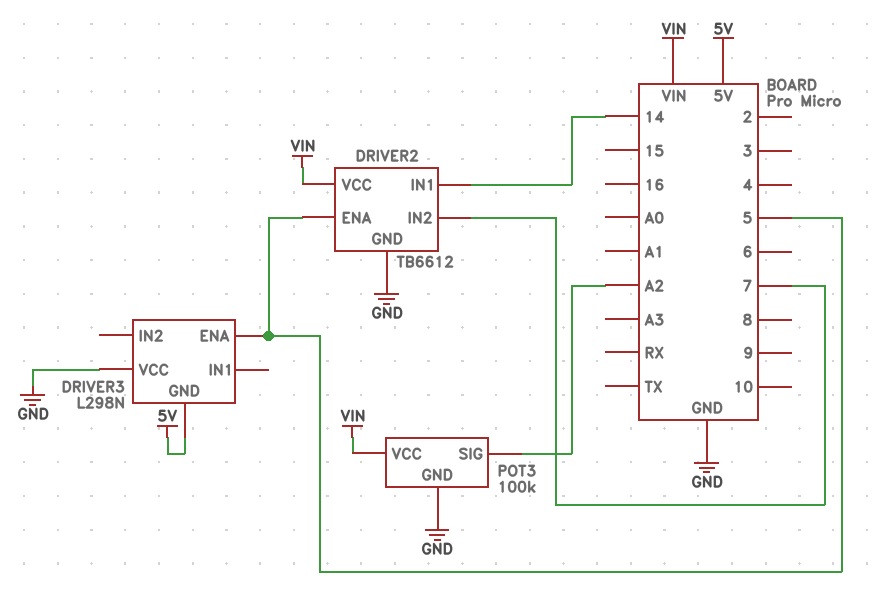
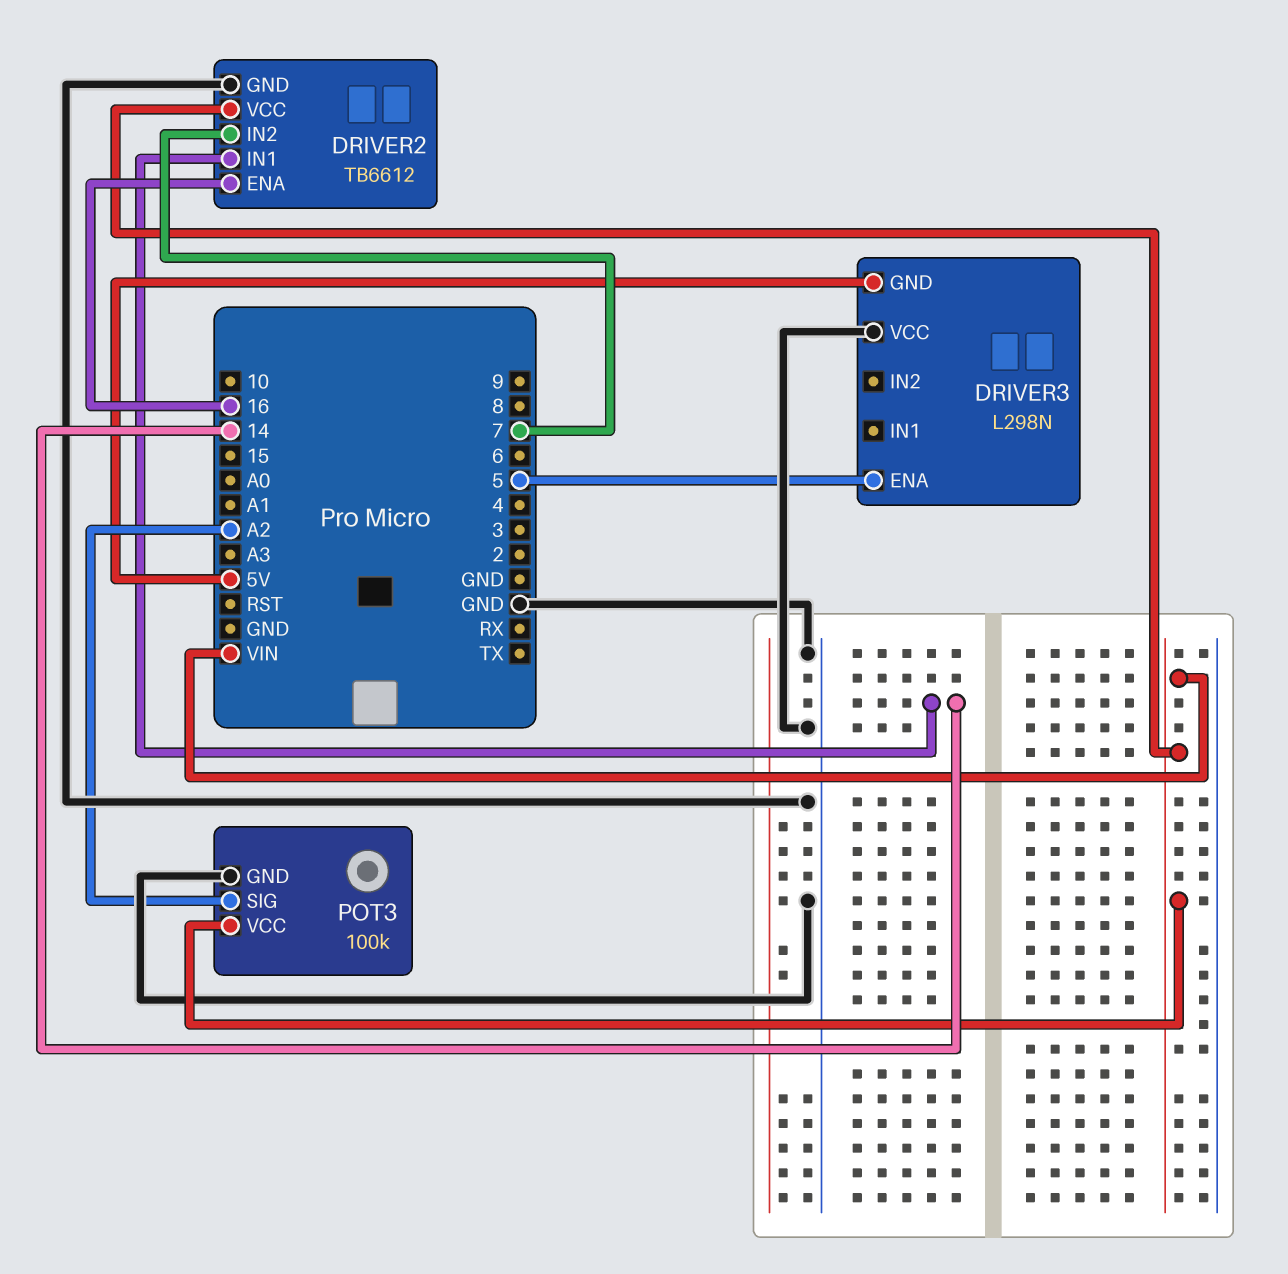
DRIVER2 pin ENA: 5 -> 16

